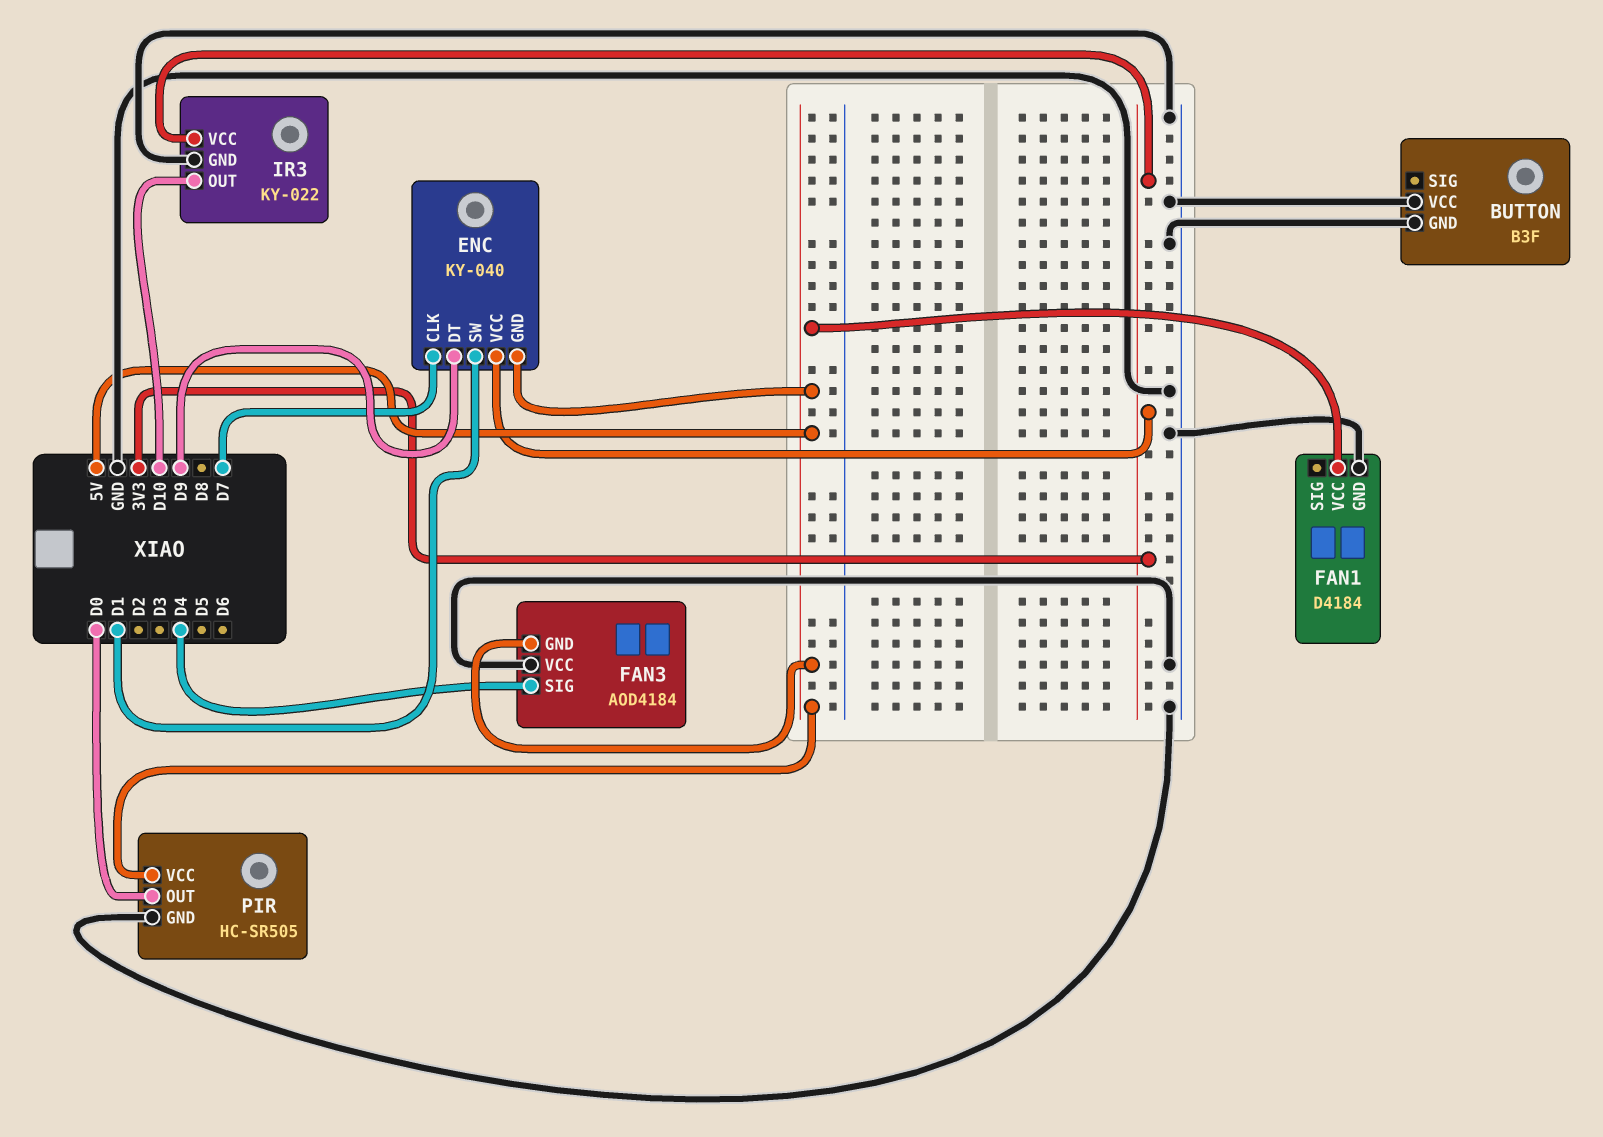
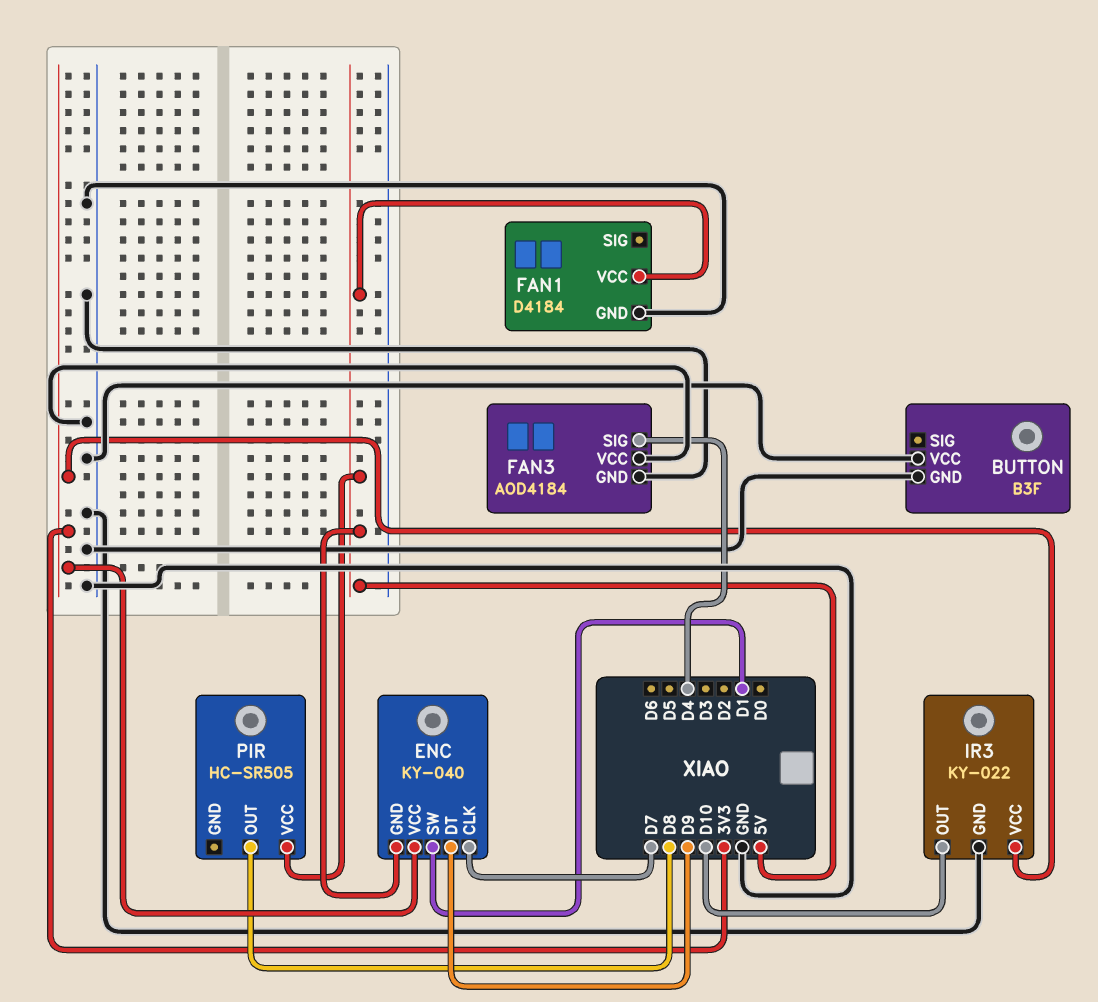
FAN3 pin GND: 5V -> GND
PIR pin GND: GND -> none
PIR pin OUT: D0 -> D8

